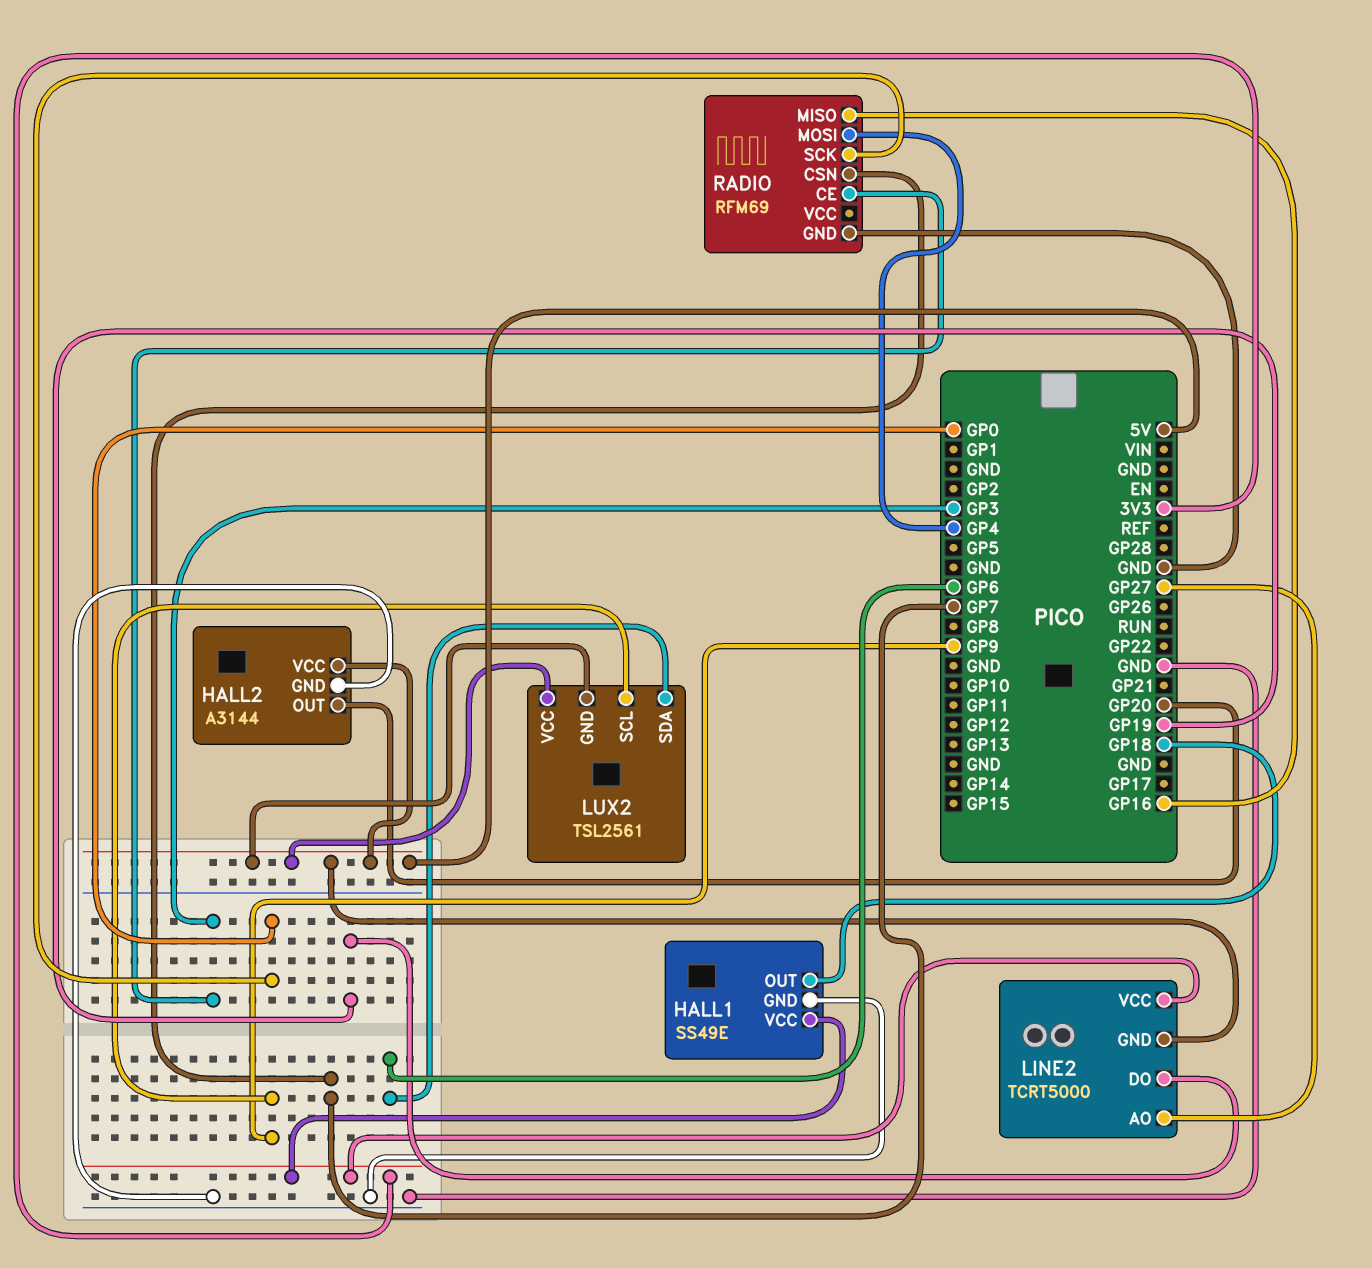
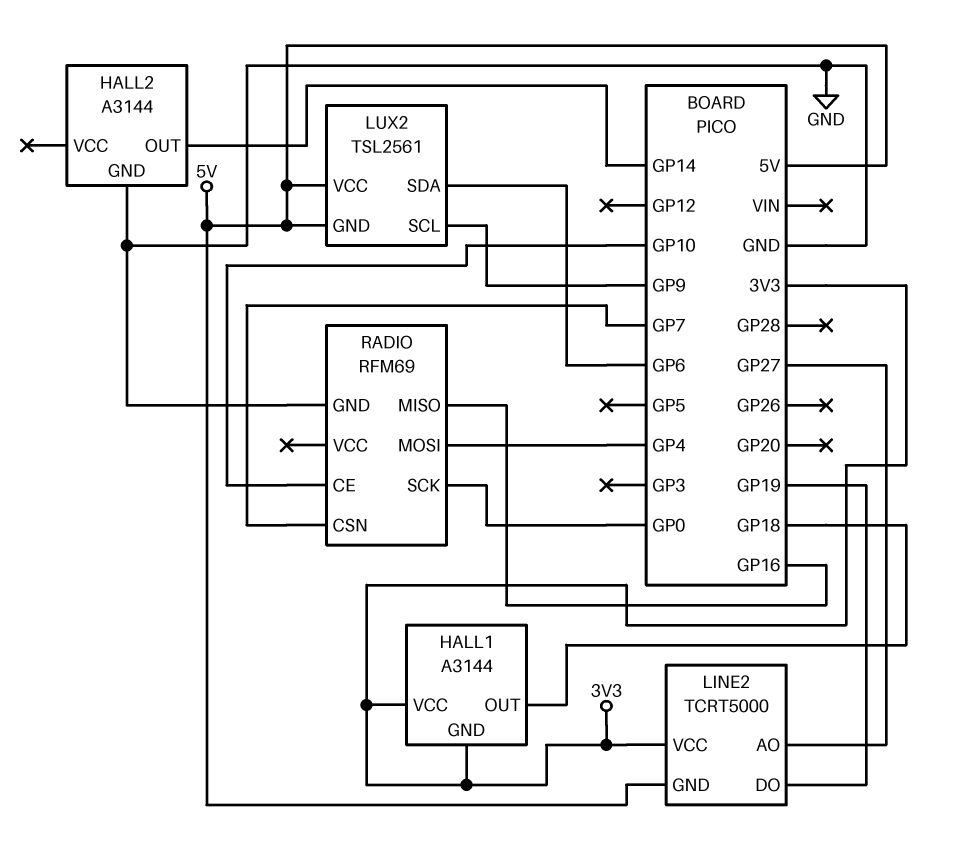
HALL1: SS49E -> A3144
HALL1 pin GND: GND -> 3V3
HALL2 pin OUT: GP20 -> GP14
HALL2 pin VCC: 5V -> none
RADIO pin CE: GP3 -> GP10

